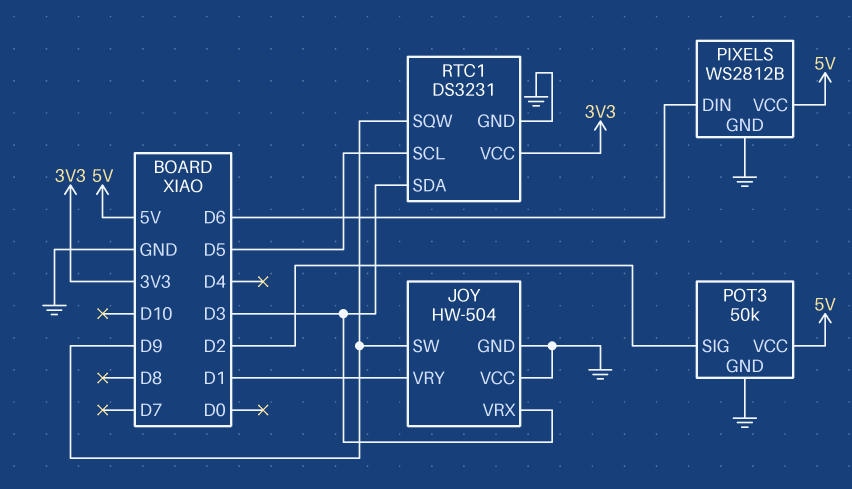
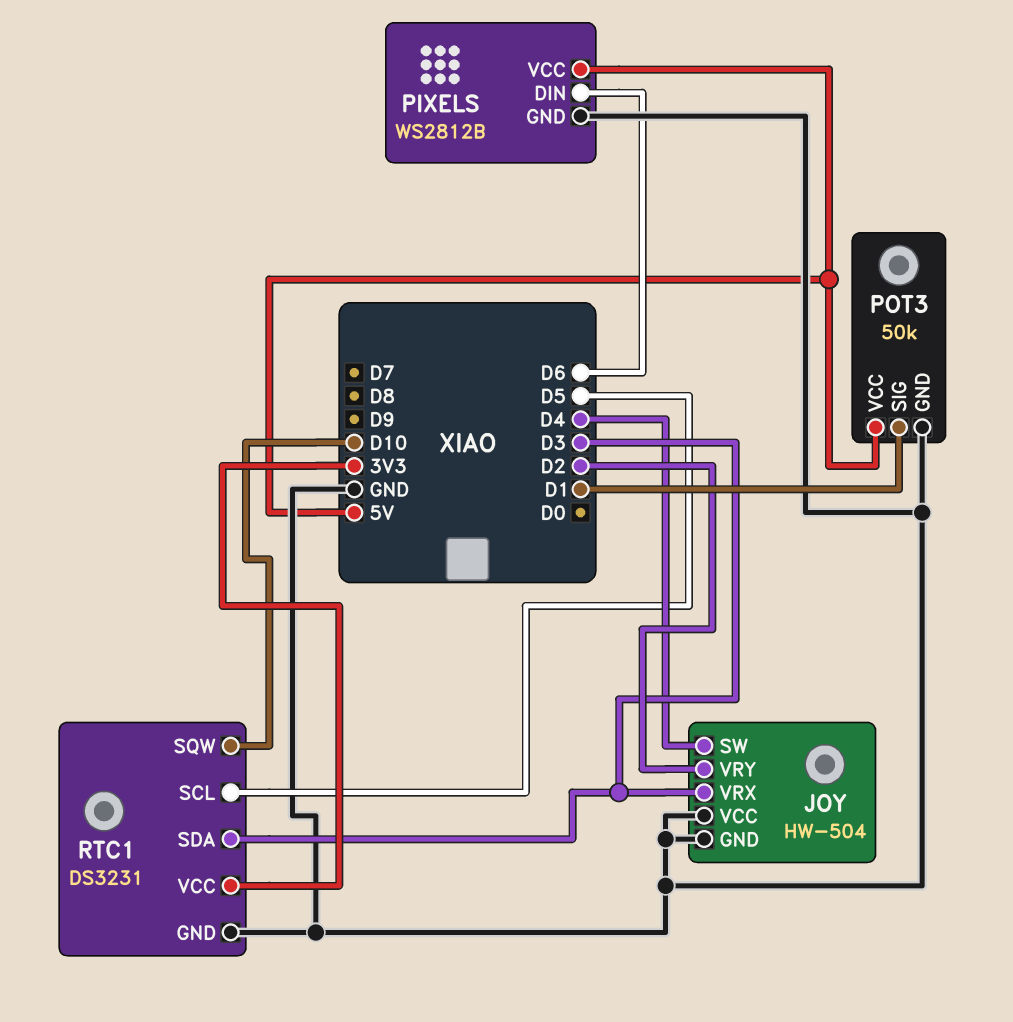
JOY pin SW: D9 -> D4
JOY pin VRY: D1 -> D2
POT3 pin SIG: D2 -> D1
RTC1 pin SQW: D9 -> D10

